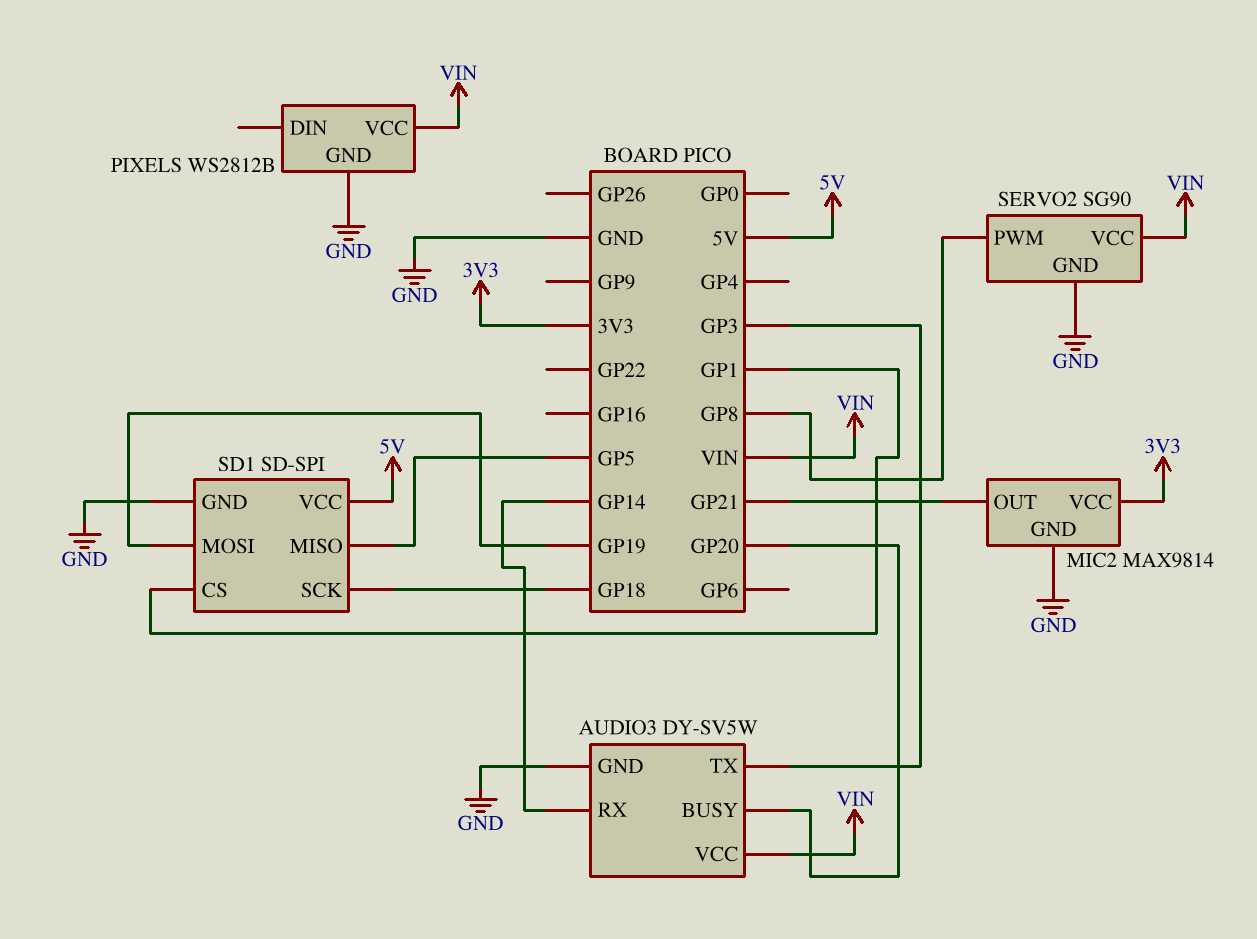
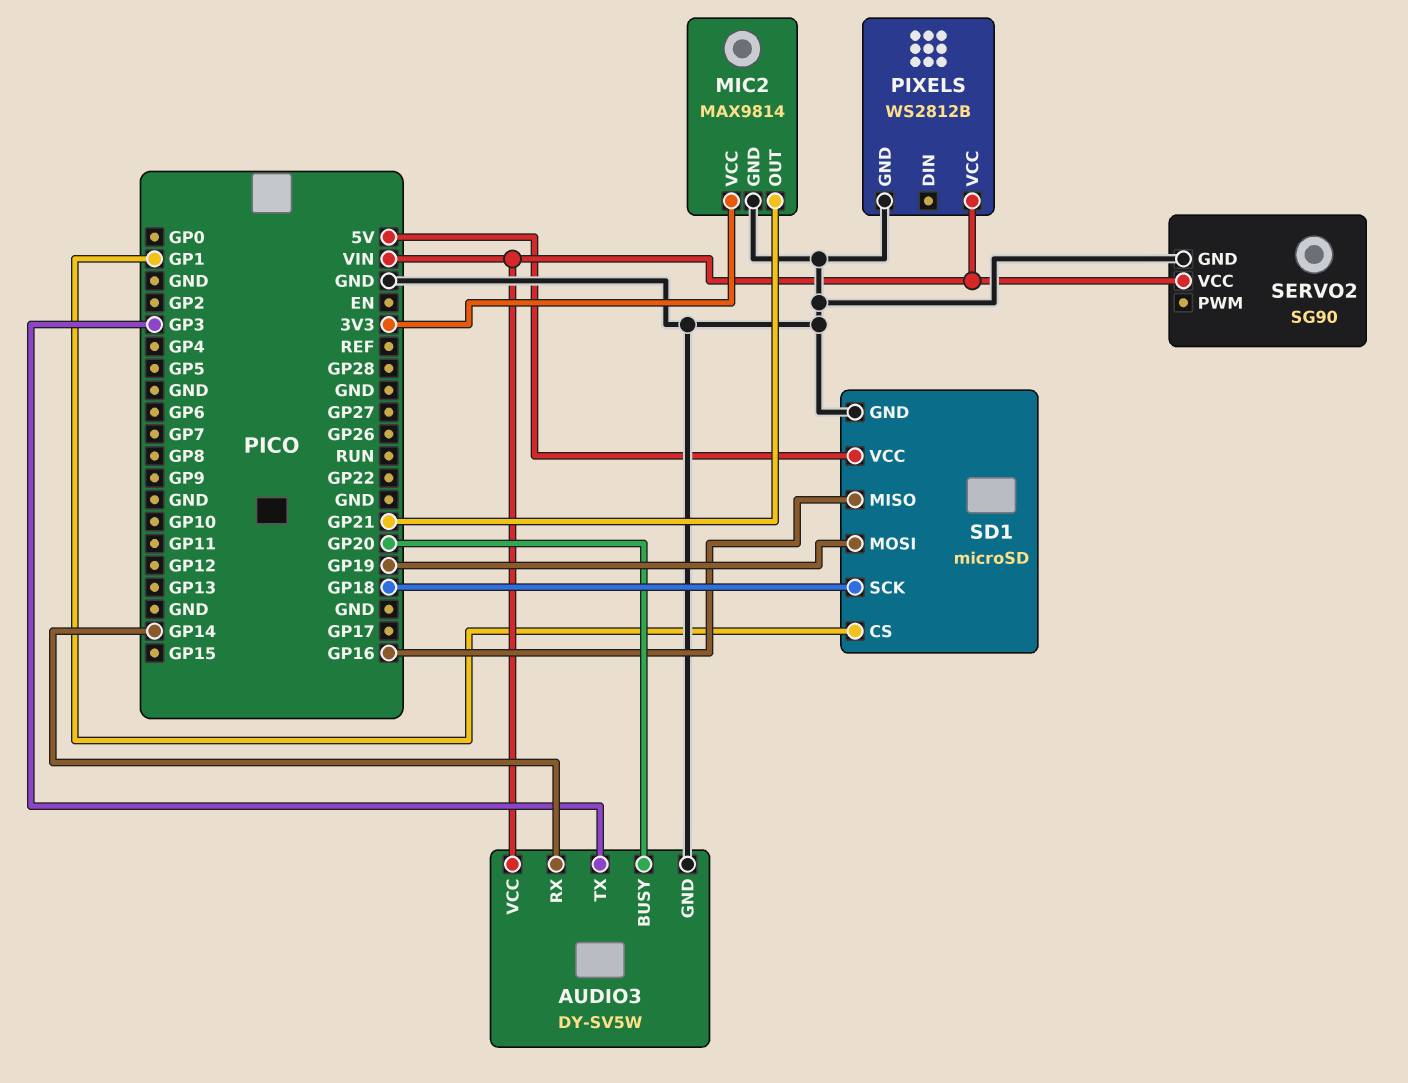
SD1: SD-SPI -> microSD
SD1 pin MISO: GP5 -> GP16
SERVO2 pin PWM: GP8 -> none

